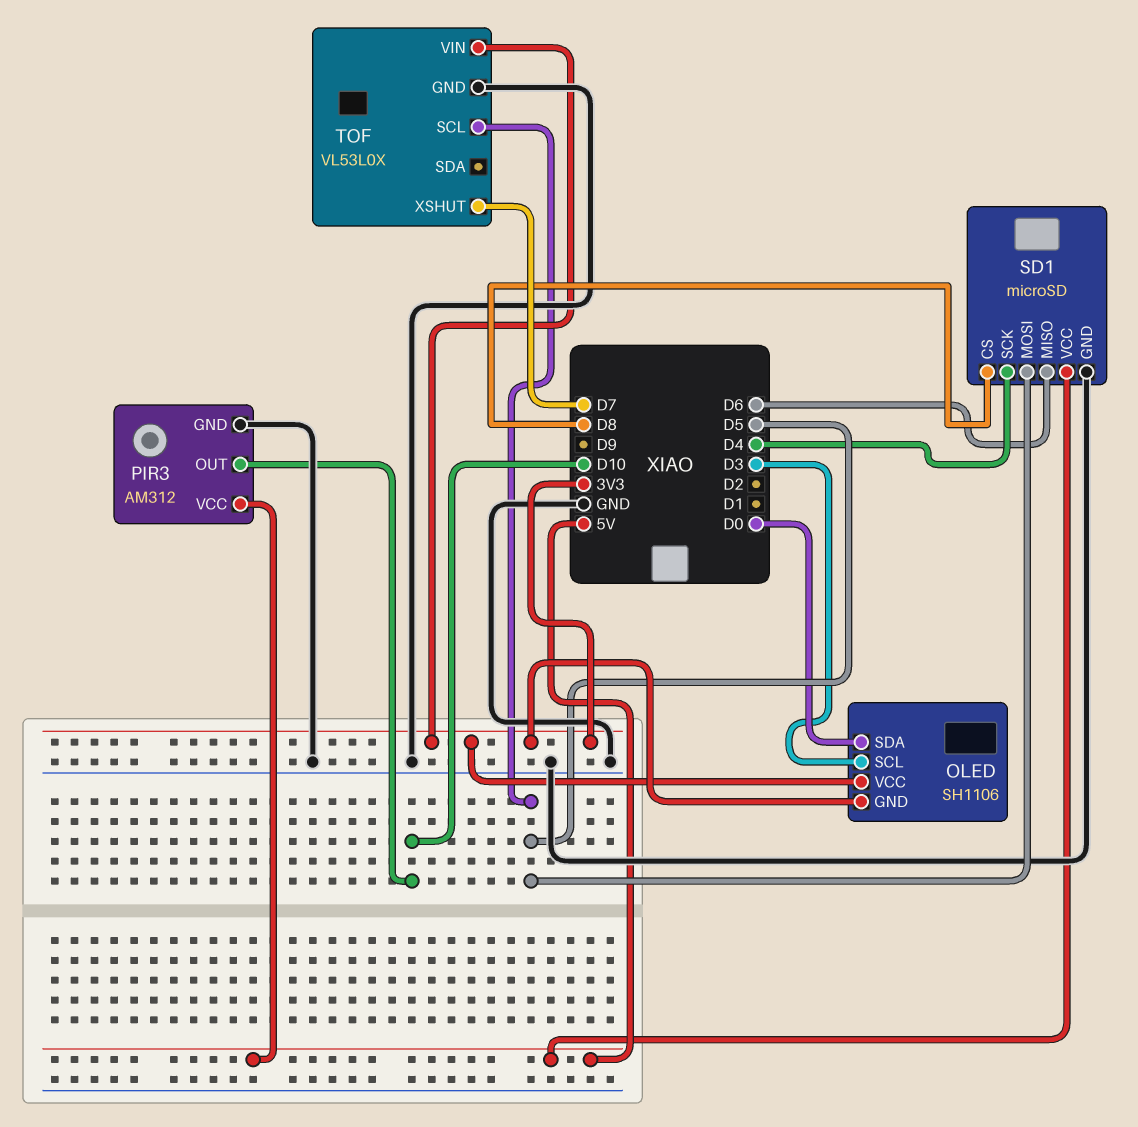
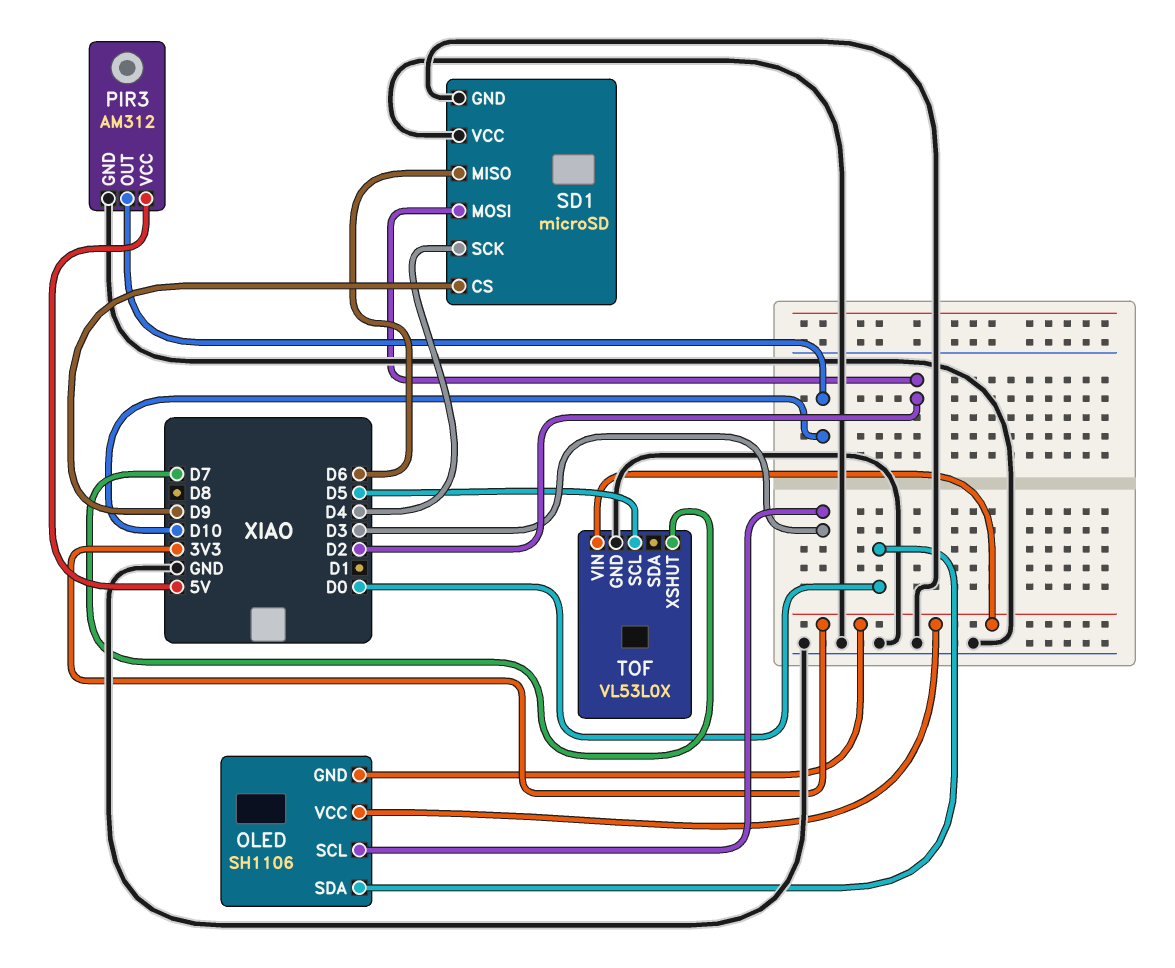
SD1 pin CS: D8 -> D9
SD1 pin MOSI: D5 -> D2
SD1 pin VCC: 5V -> GND

